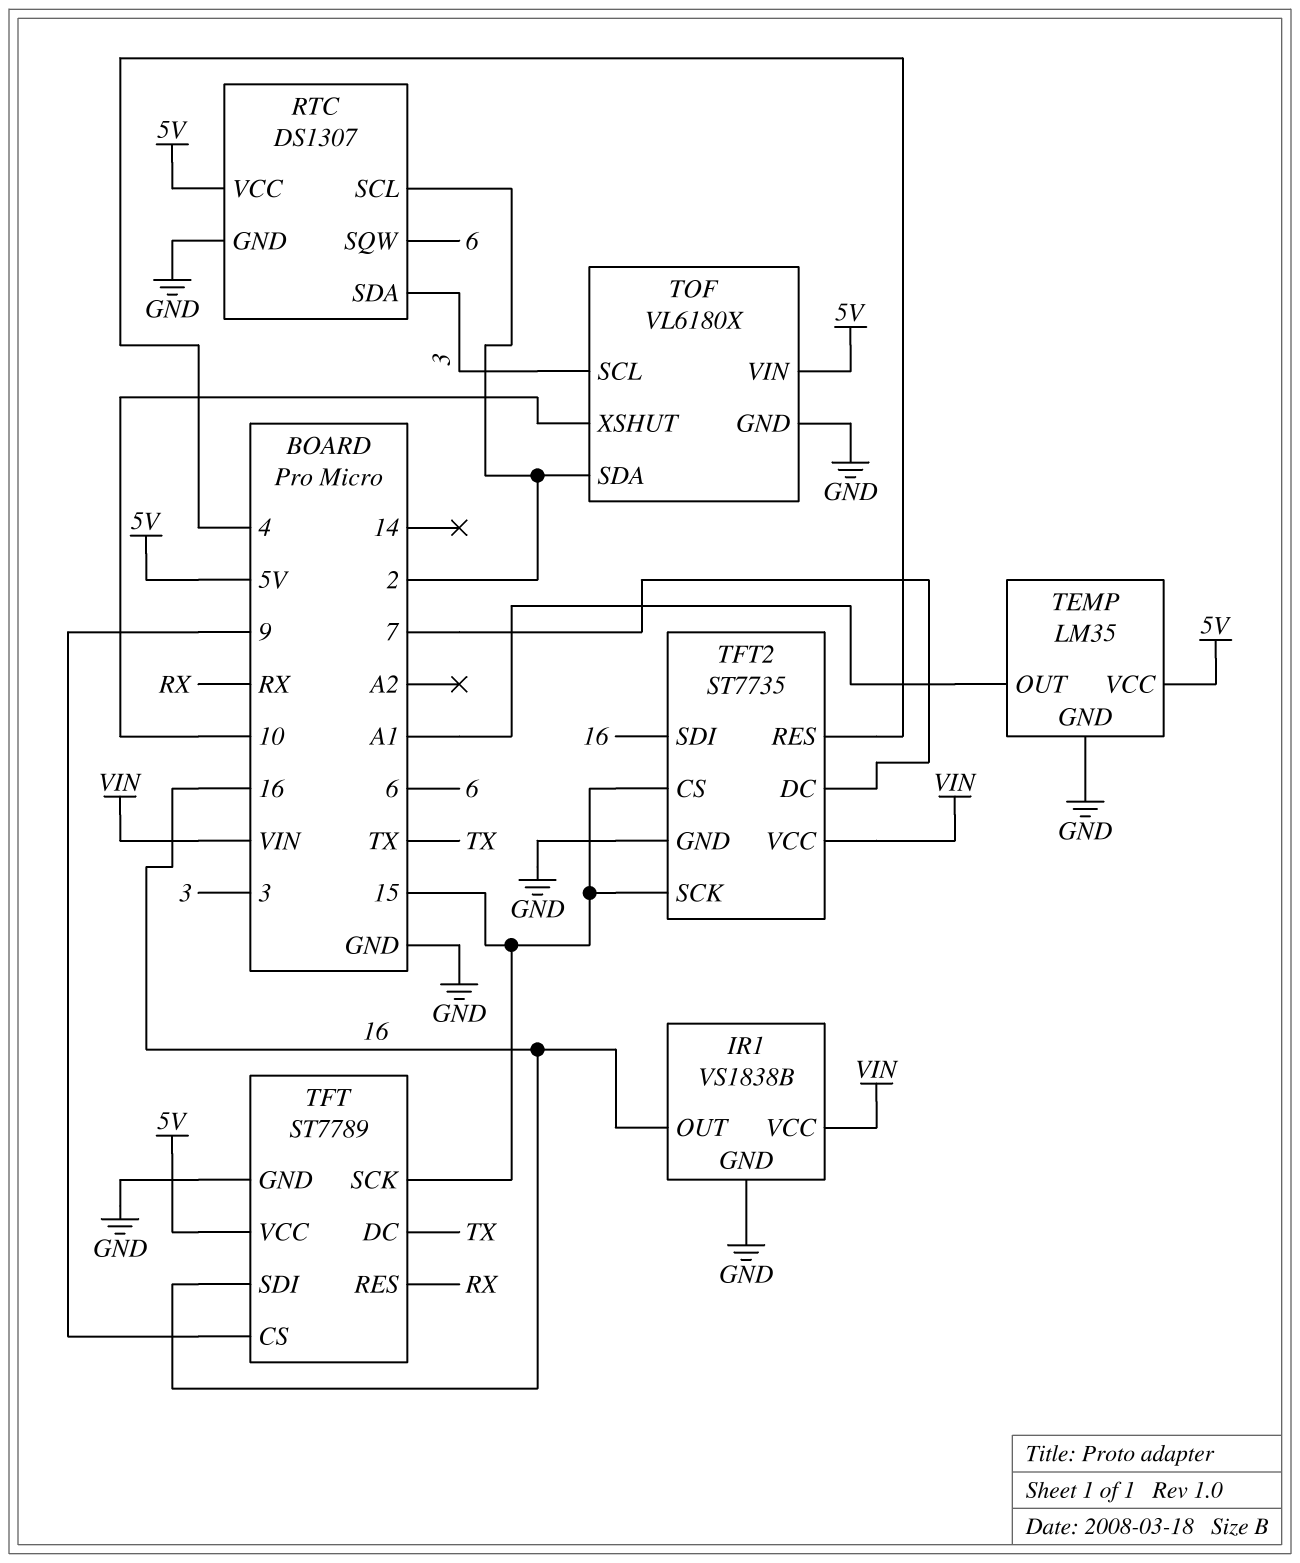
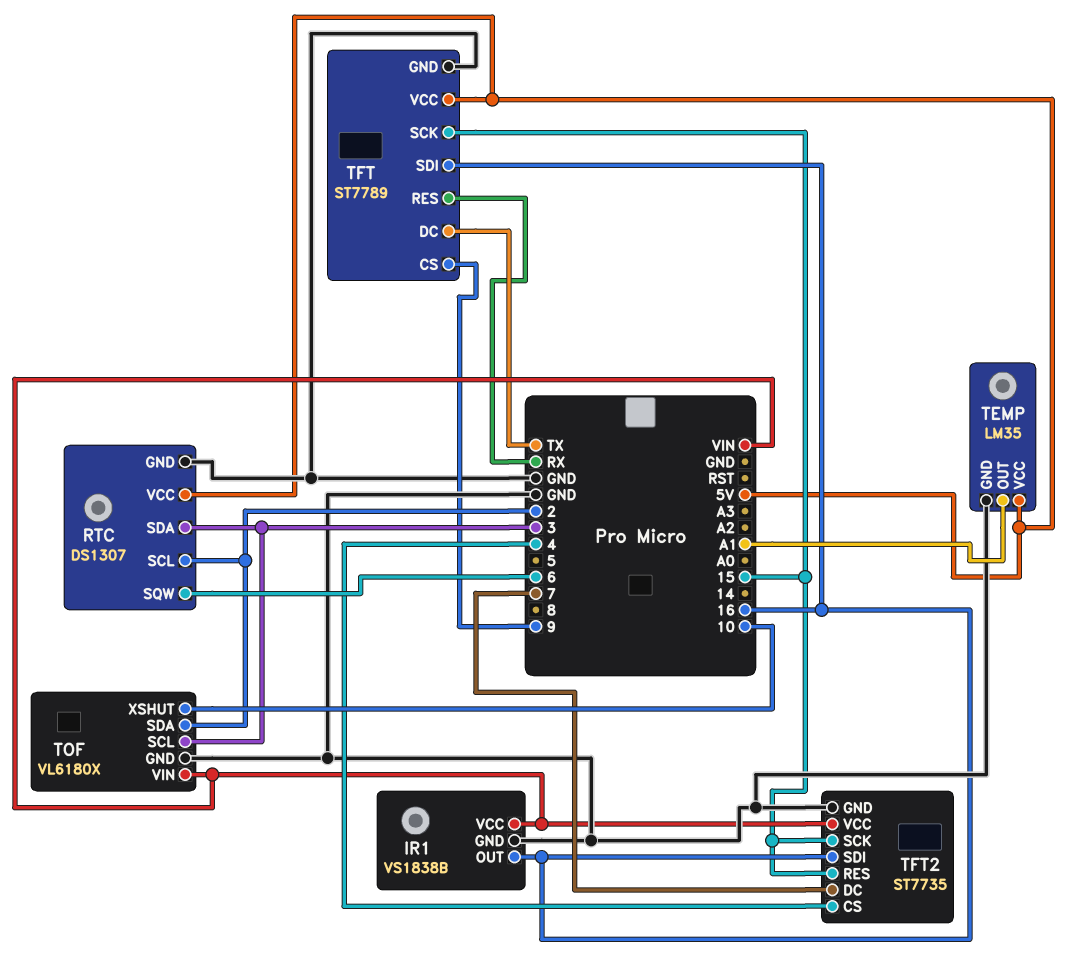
TFT2 pin CS: 15 -> 4
TFT2 pin RES: 4 -> 15
TOF pin VIN: 5V -> VIN

